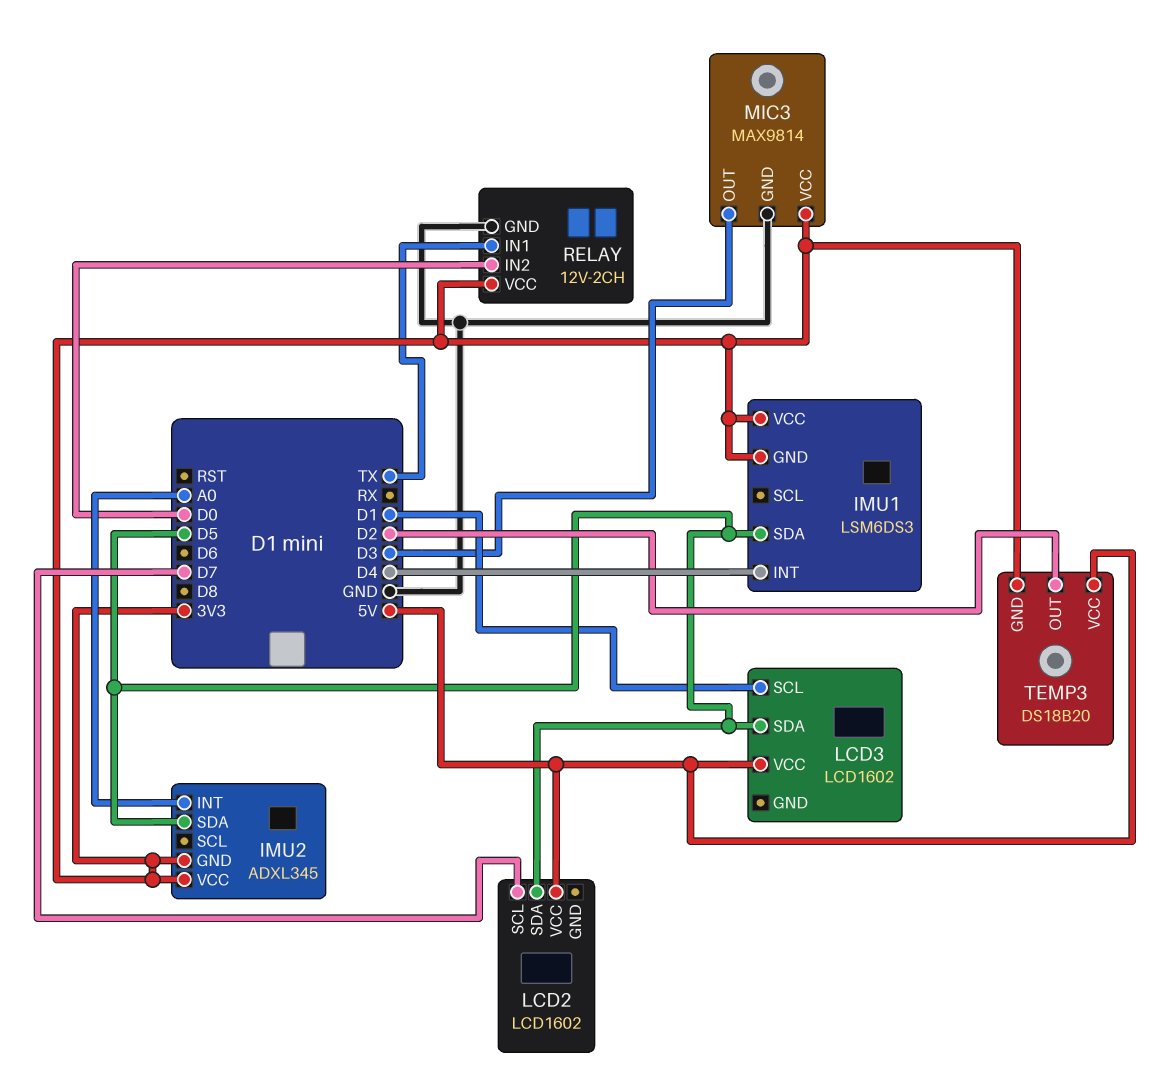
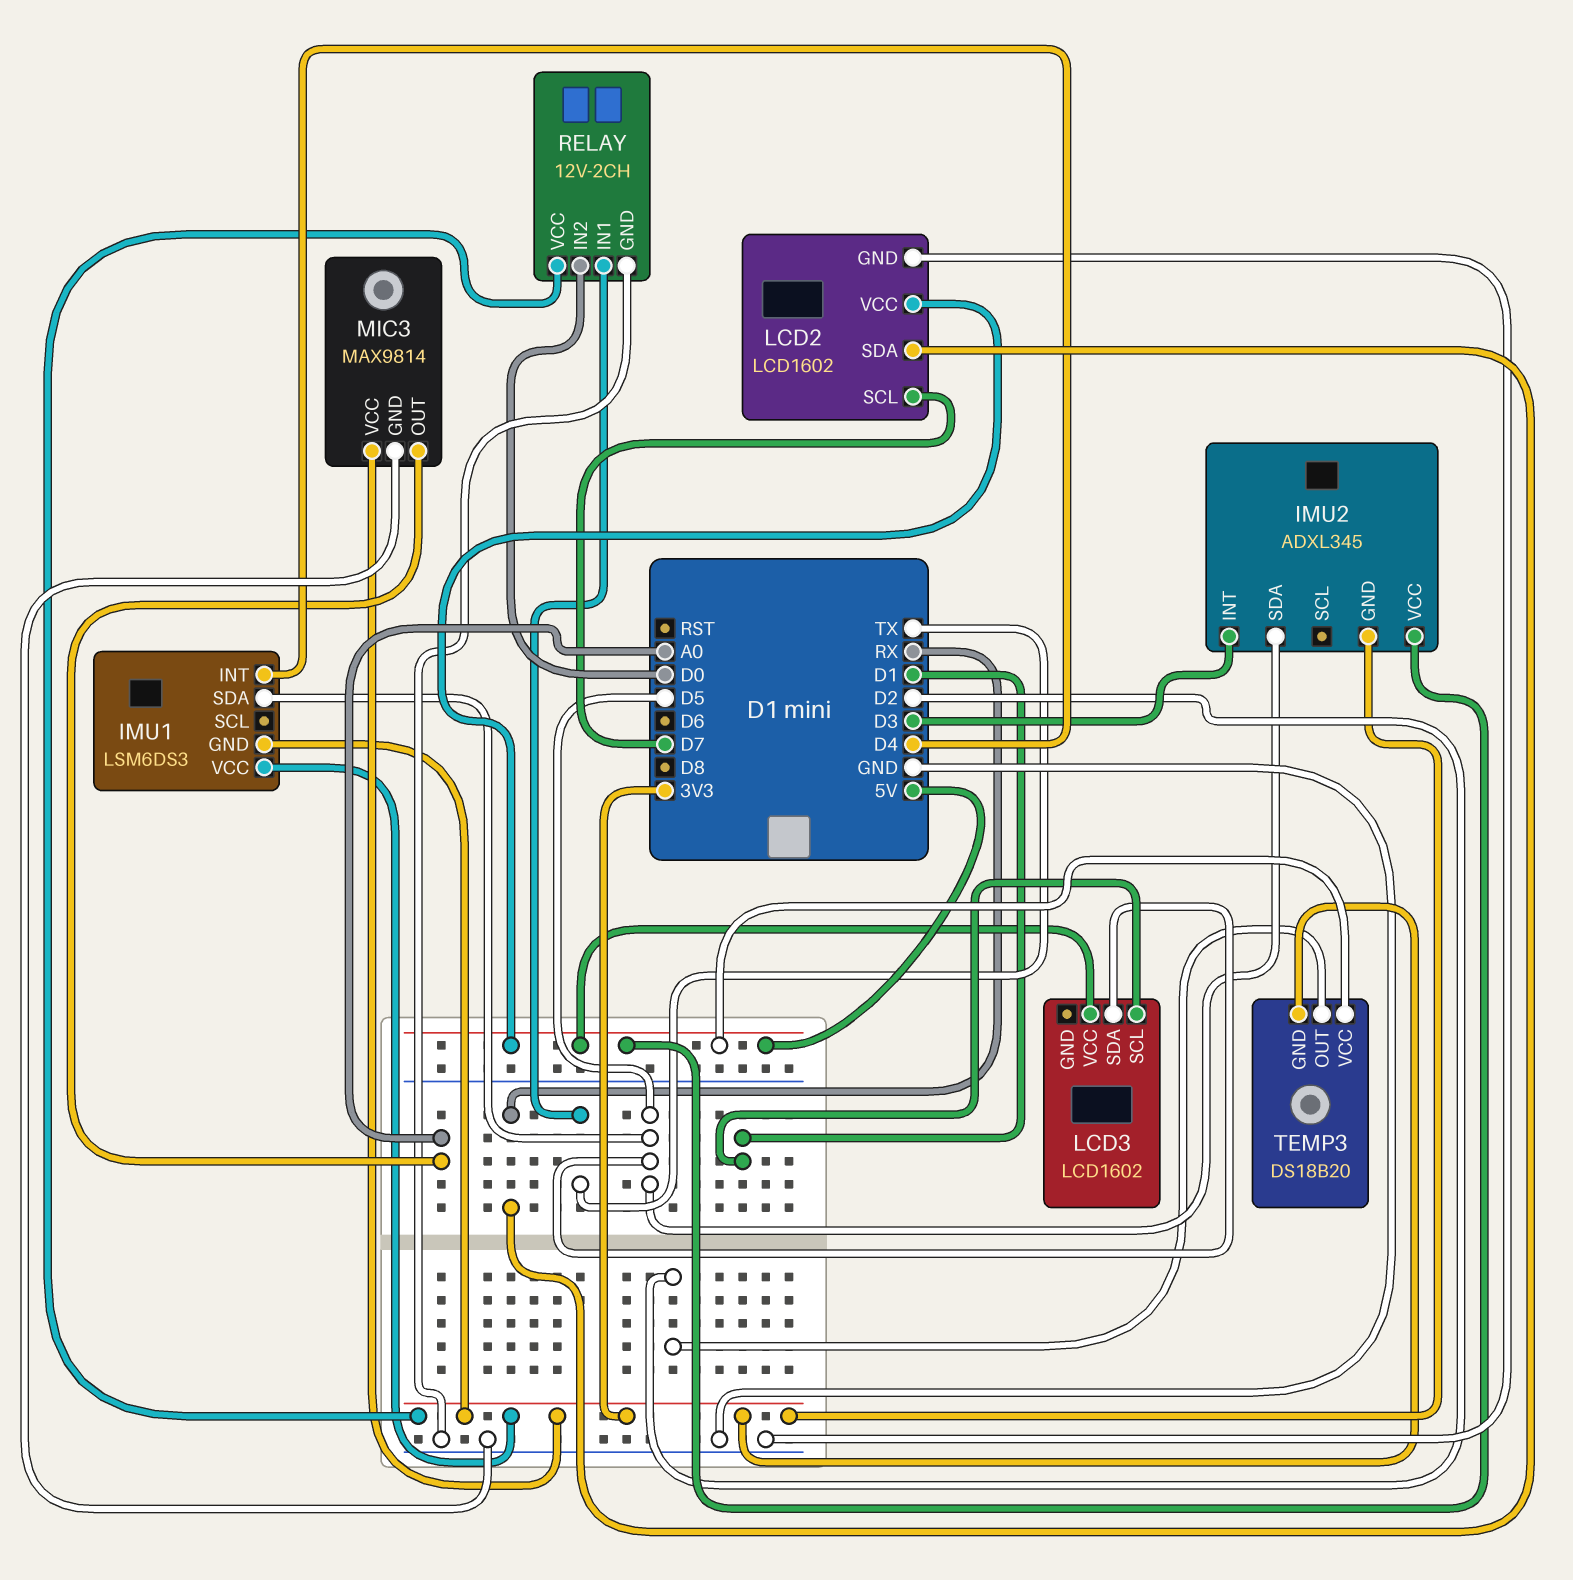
IMU2 pin INT: A0 -> D3
IMU2 pin VCC: 3V3 -> 5V
LCD2 pin GND: none -> GND
LCD2 pin SDA: D5 -> RX
MIC3 pin OUT: D3 -> A0

